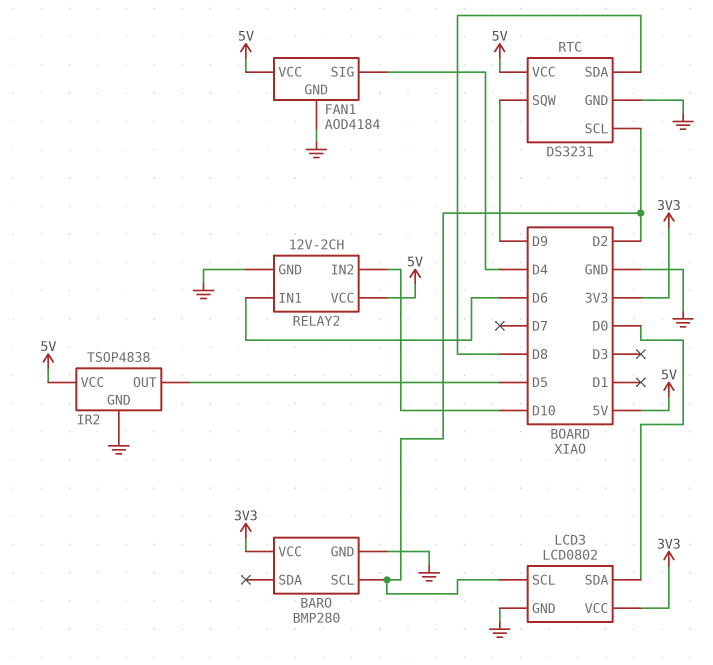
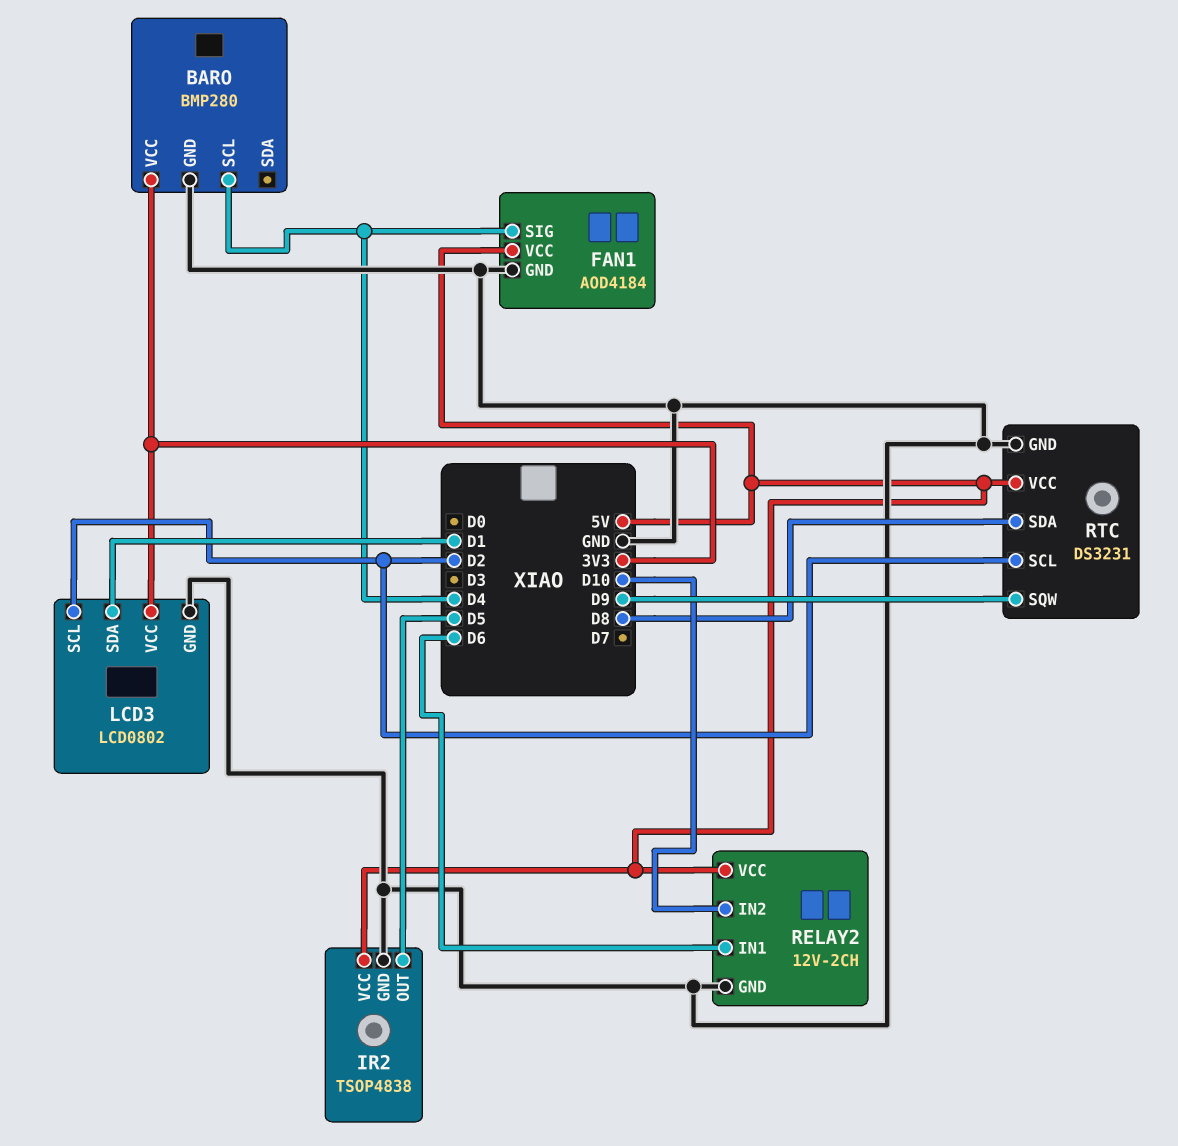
BARO pin SCL: D2 -> D4
LCD3 pin SDA: D0 -> D1

